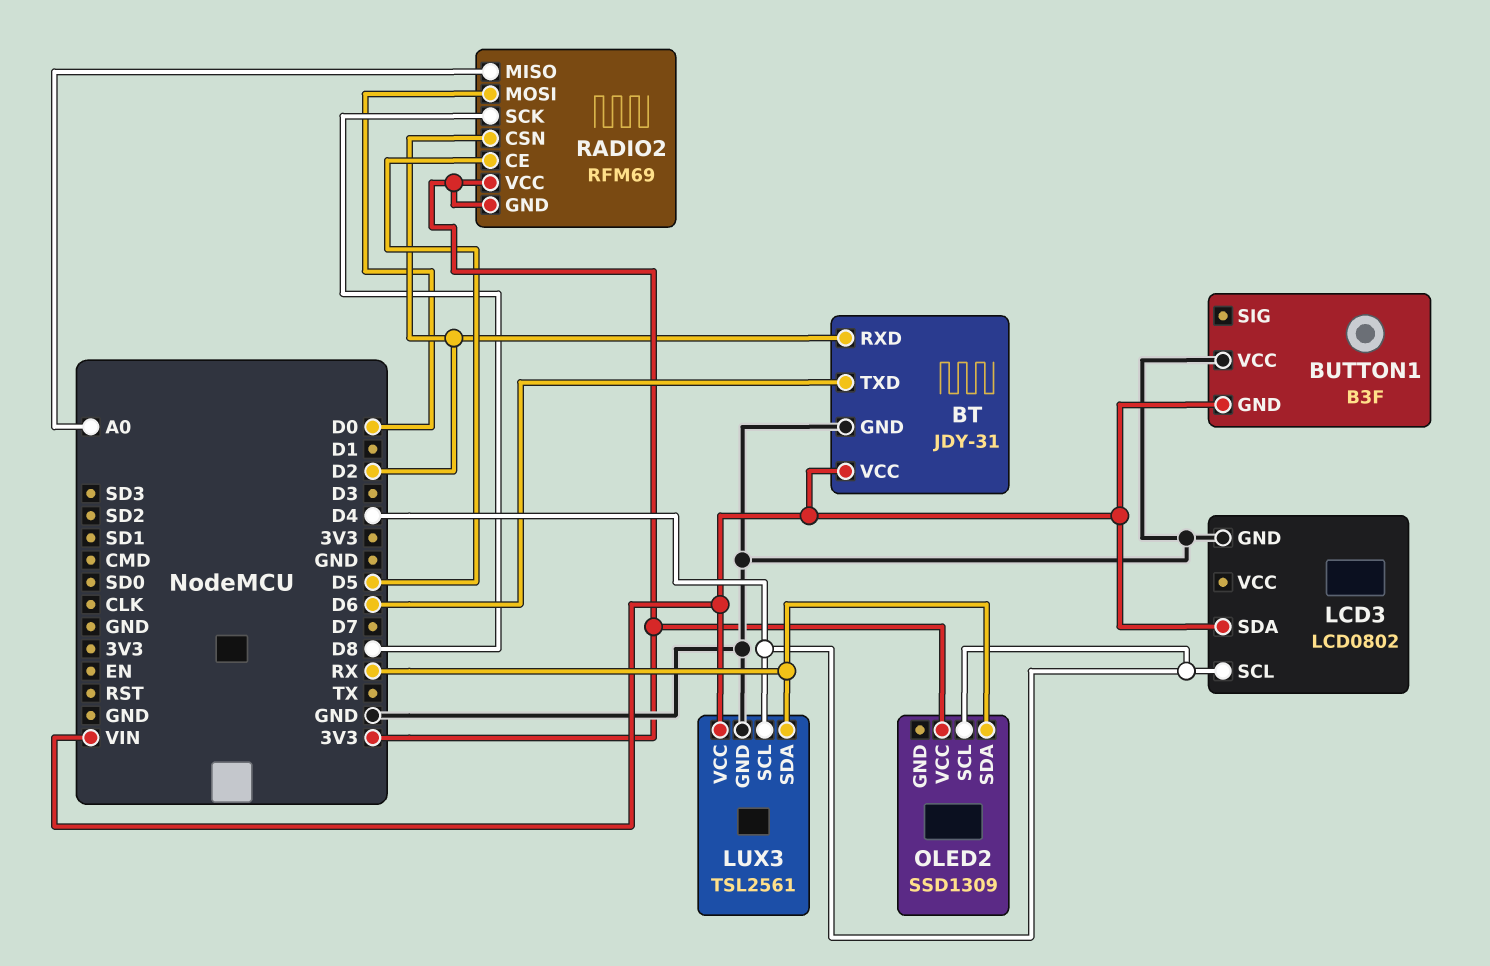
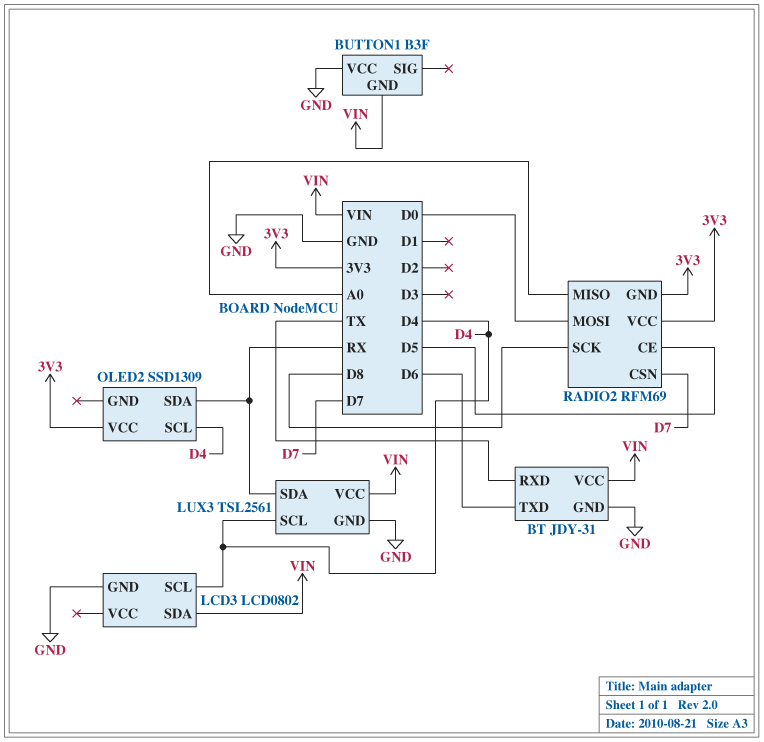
BT pin RXD: D2 -> TX
RADIO2 pin CSN: D2 -> D7

